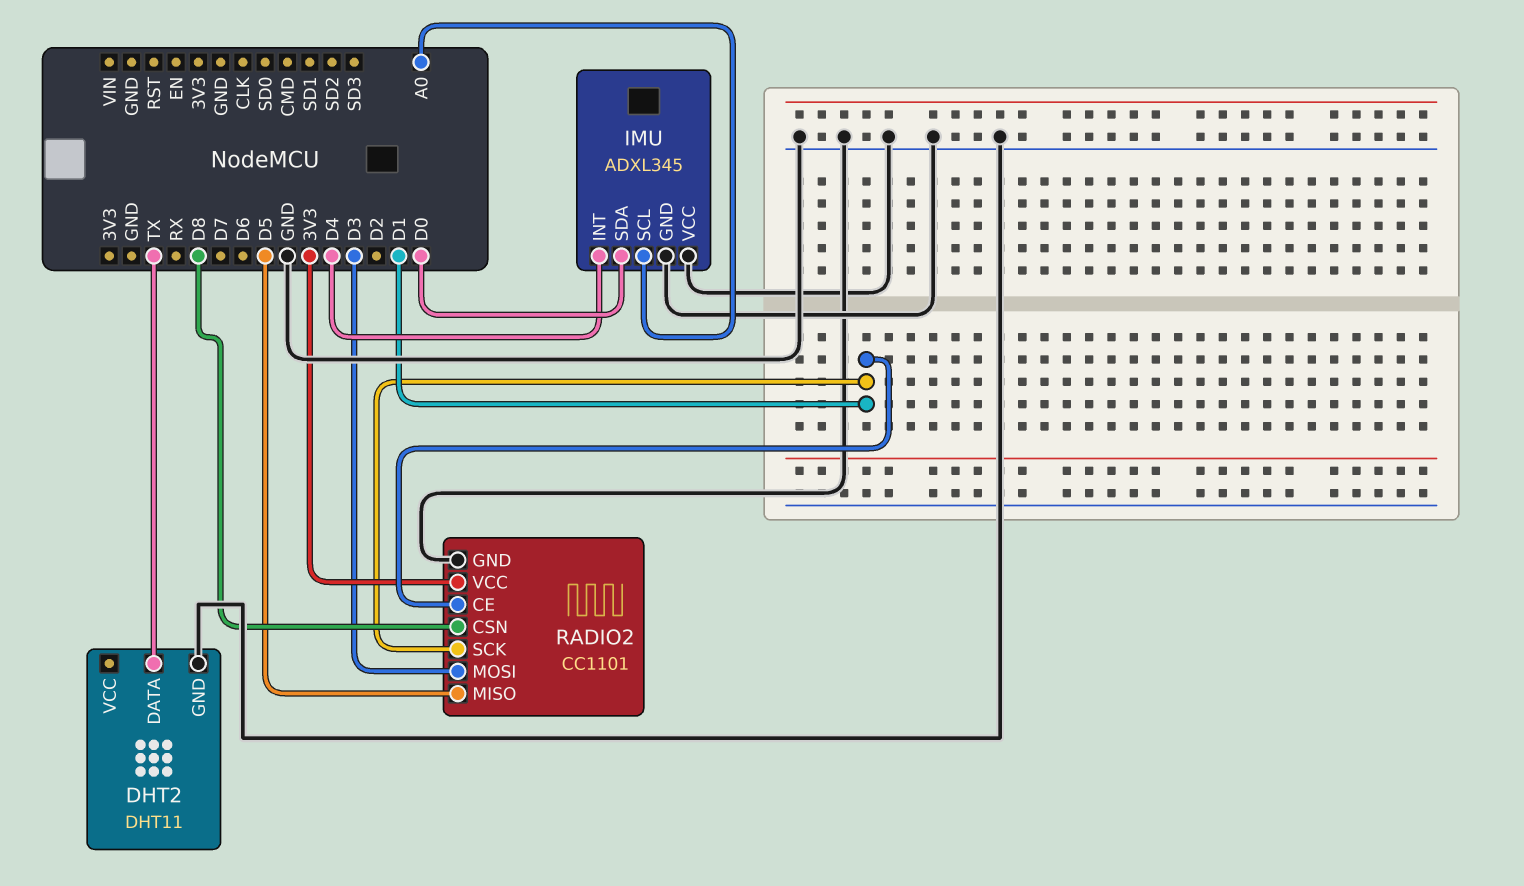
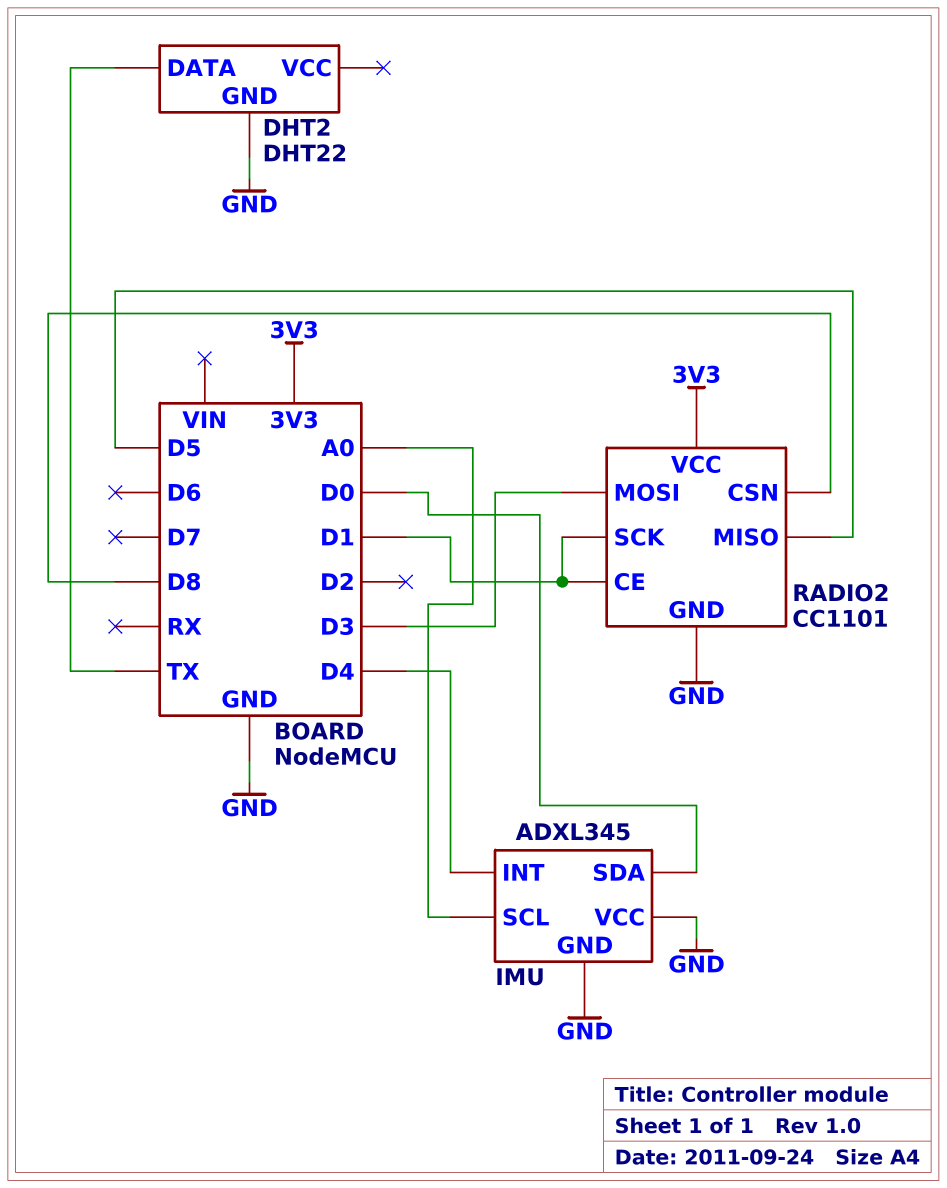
DHT2: DHT11 -> DHT22

